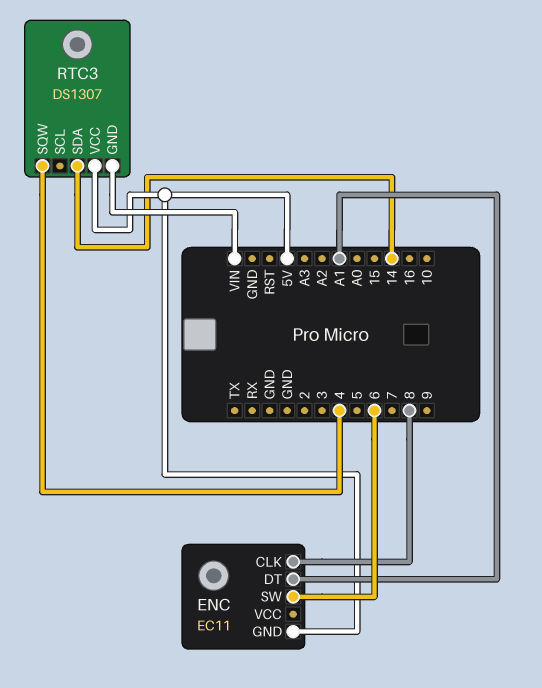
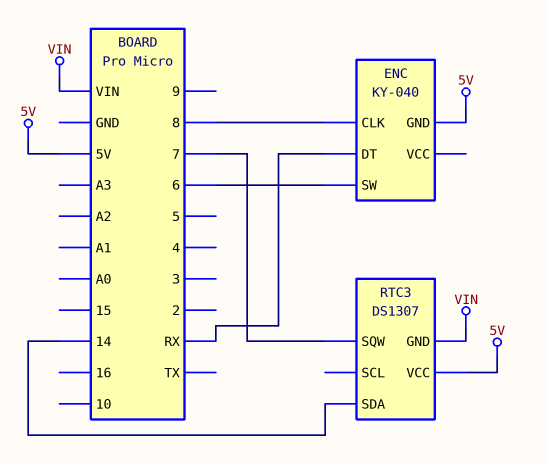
ENC: EC11 -> KY-040
ENC pin DT: A1 -> RX
RTC3 pin SQW: 4 -> 7

